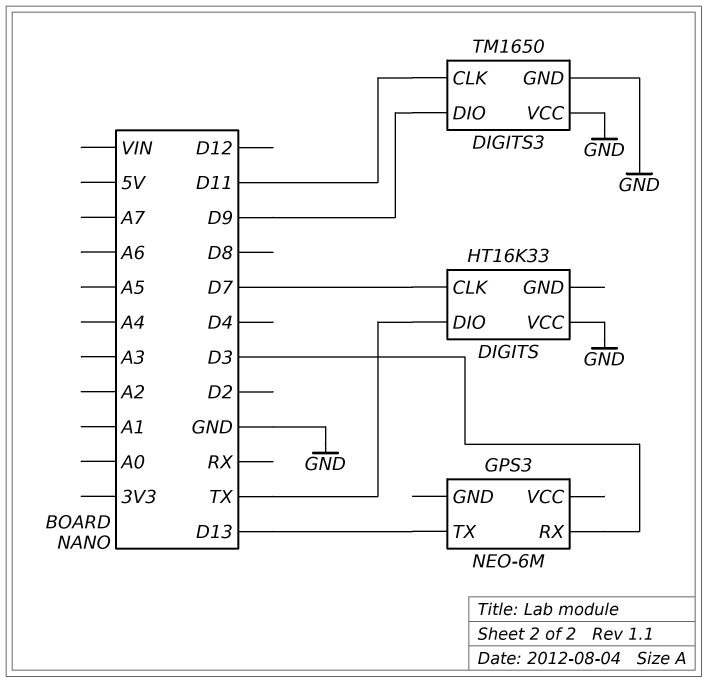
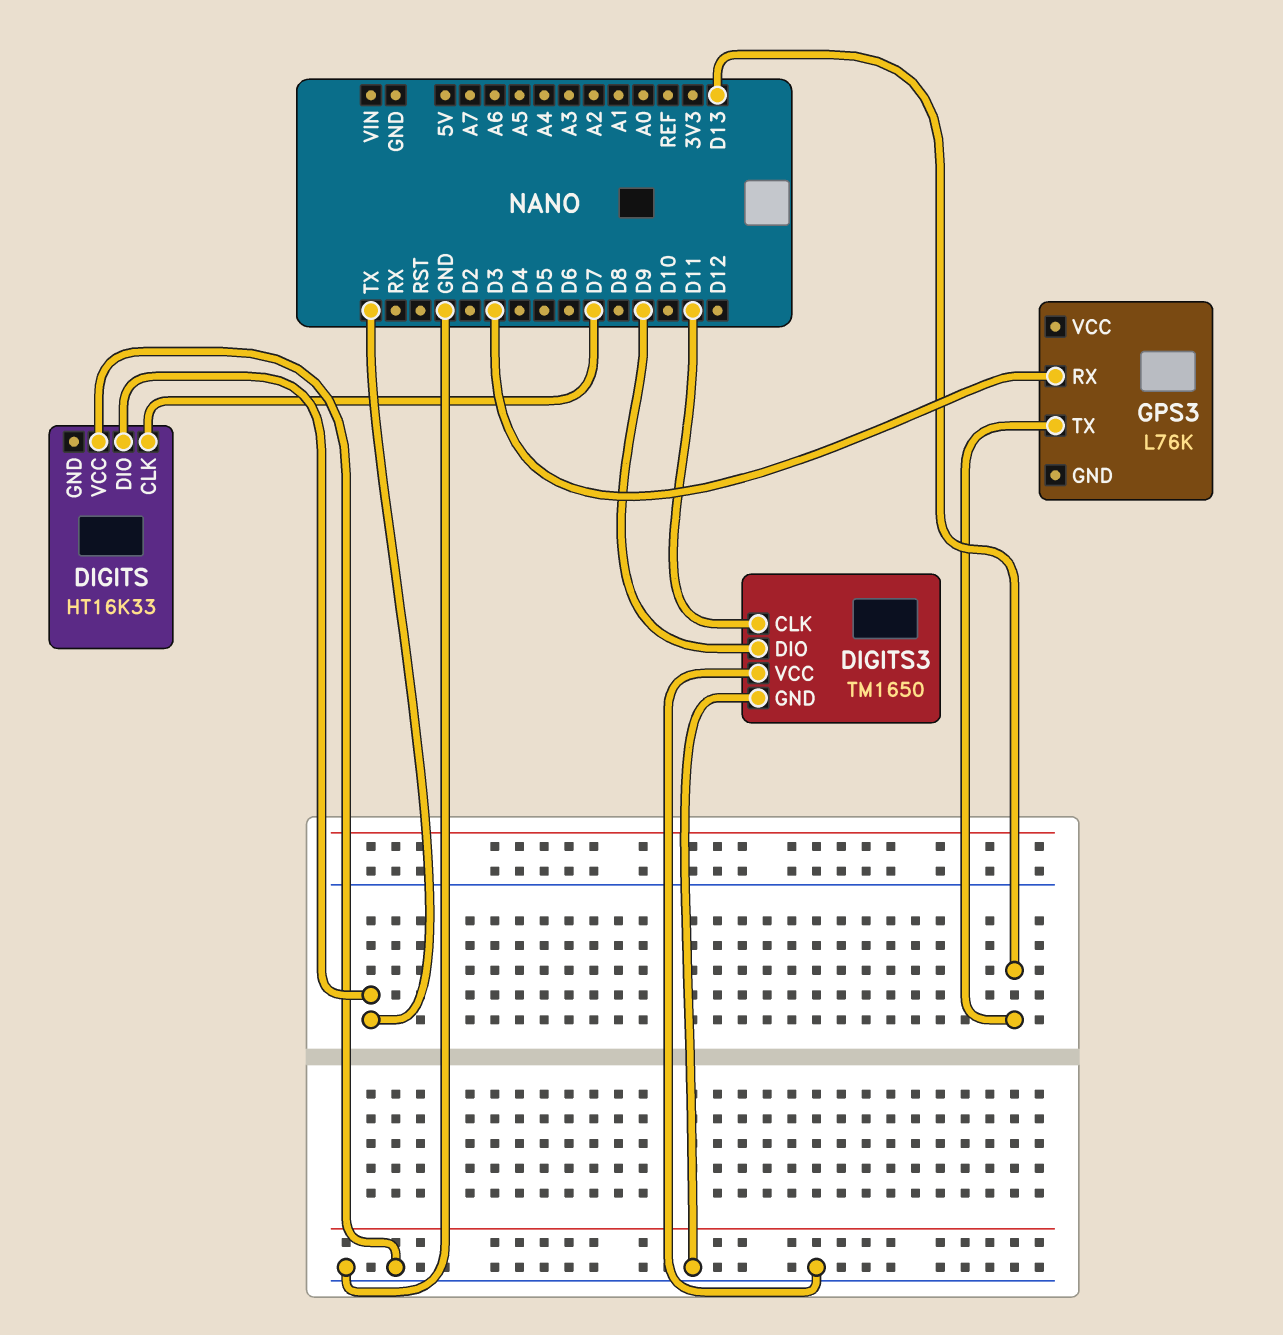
GPS3: NEO-6M -> L76K

